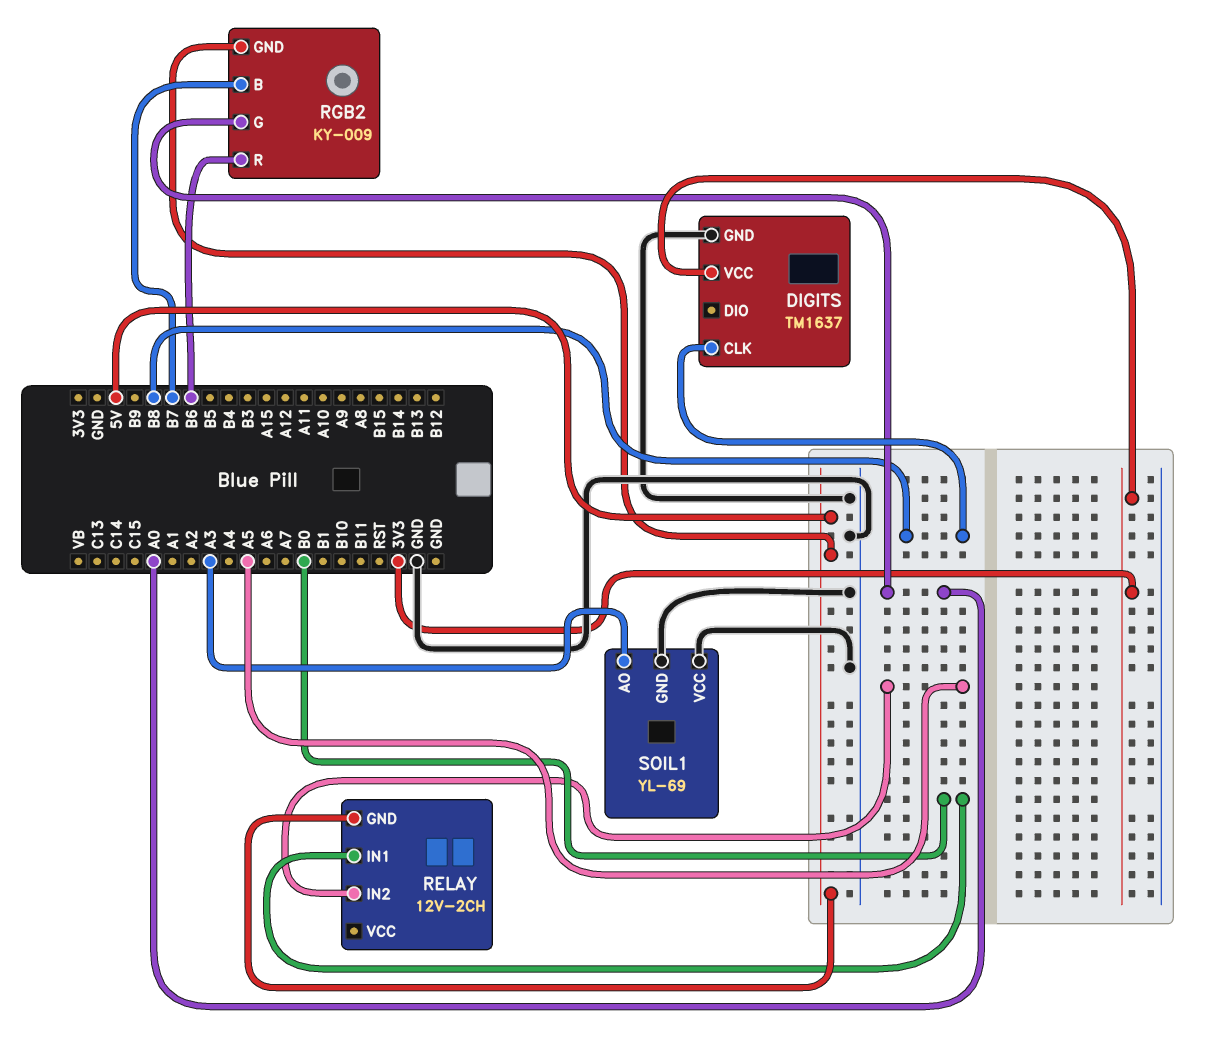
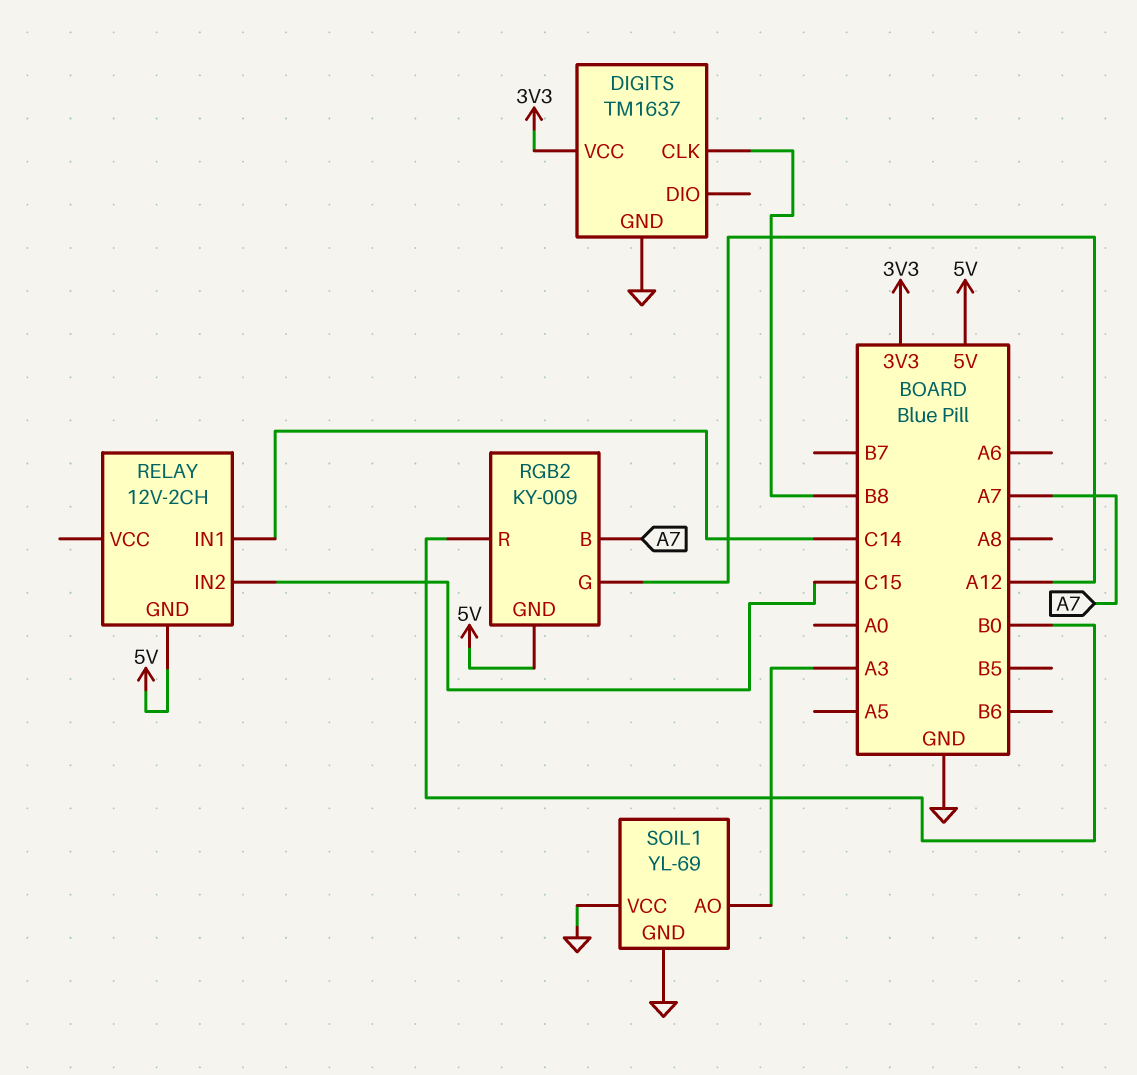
RELAY pin IN1: B0 -> C14
RELAY pin IN2: A5 -> C15
RGB2 pin B: B7 -> A7
RGB2 pin G: A0 -> A12
RGB2 pin R: B6 -> B0

